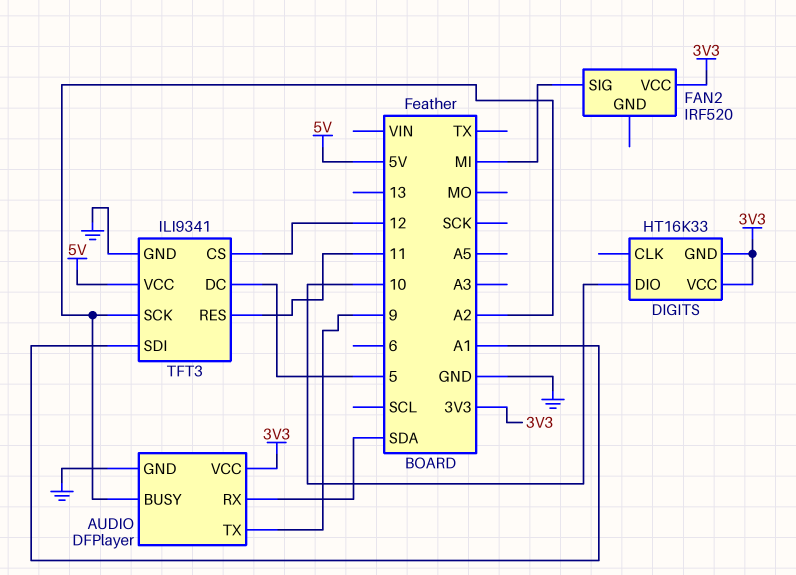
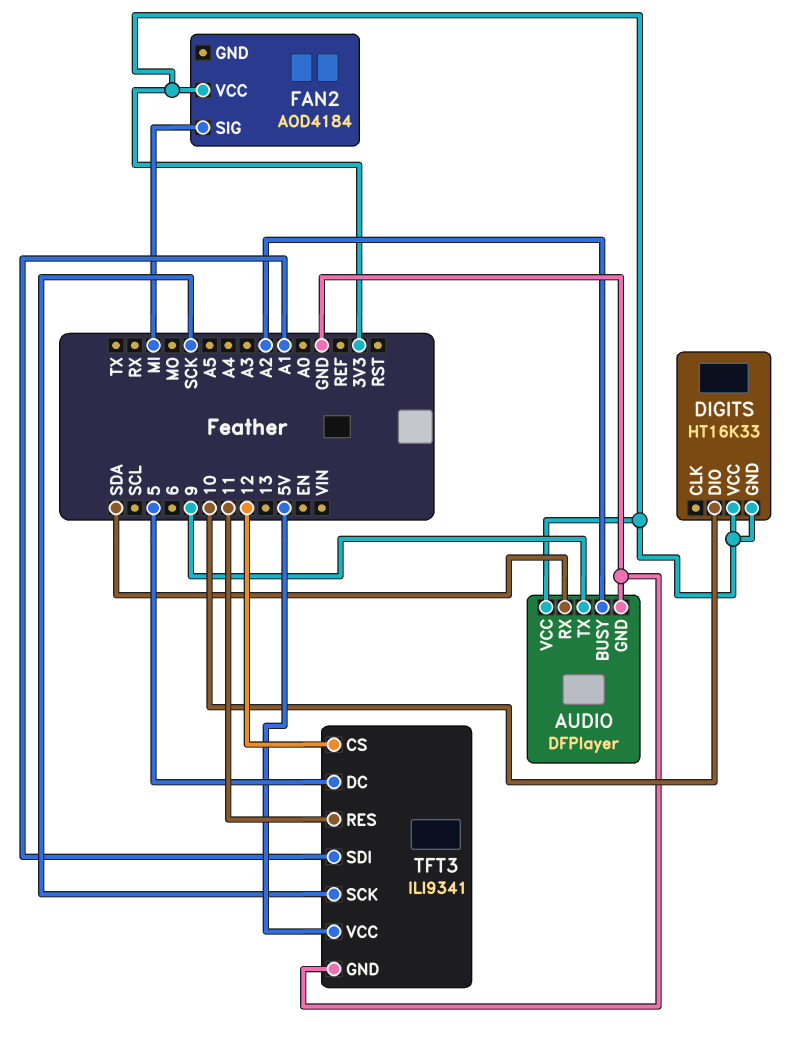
FAN2: IRF520 -> AOD4184
TFT3 pin SCK: A2 -> SCK

